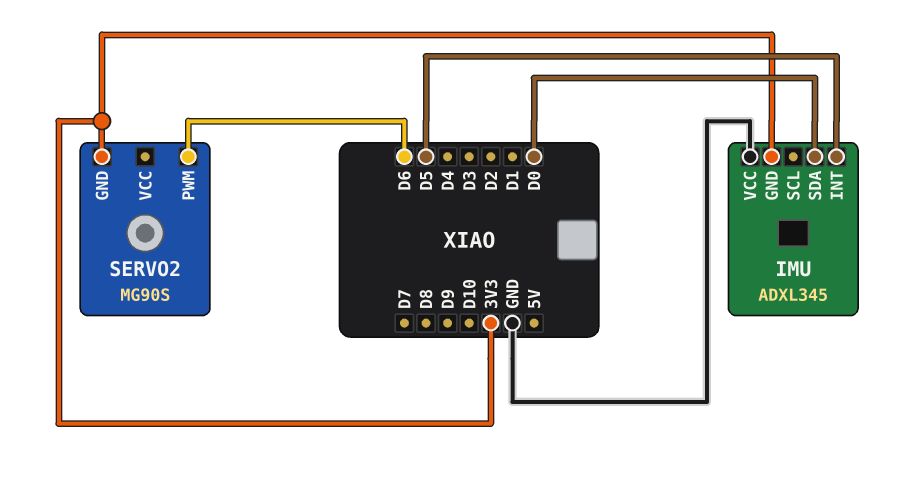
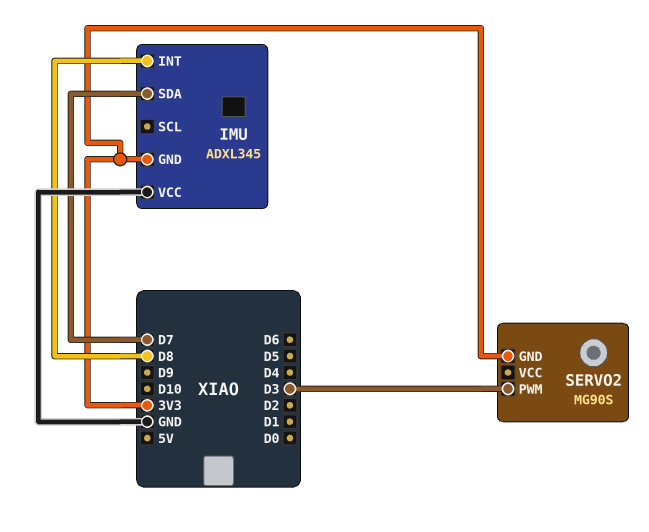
IMU pin INT: D5 -> D8
IMU pin SDA: D0 -> D7
SERVO2 pin PWM: D6 -> D3

